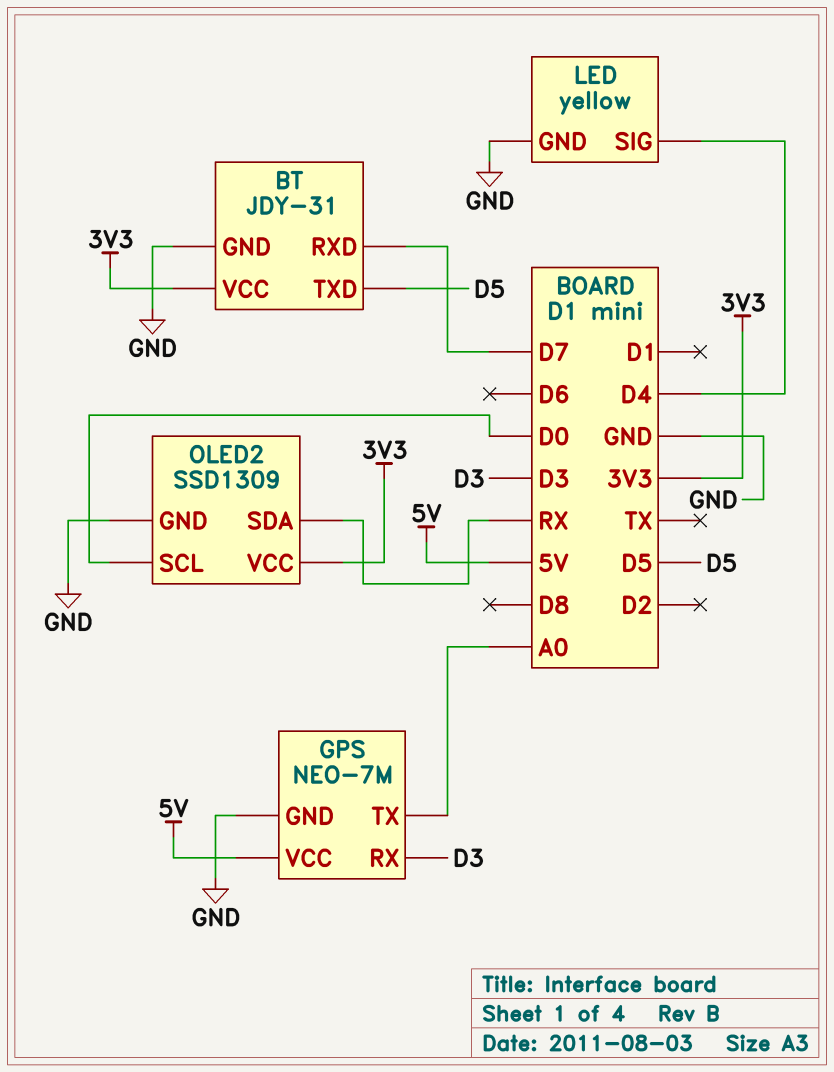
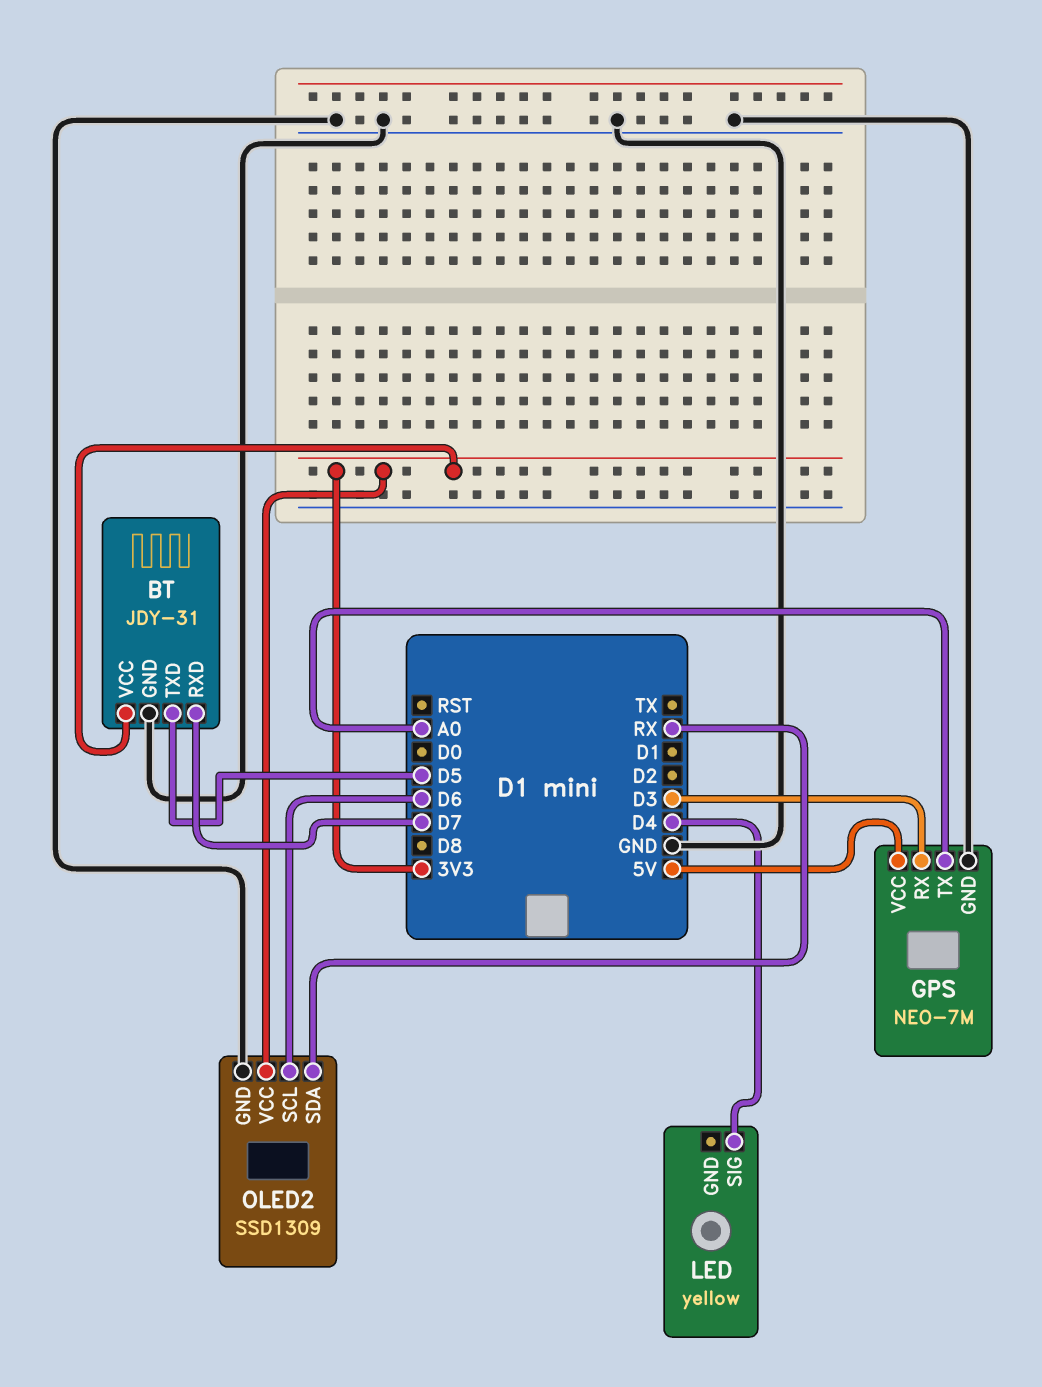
LED pin GND: GND -> none
OLED2 pin SCL: D0 -> D6

